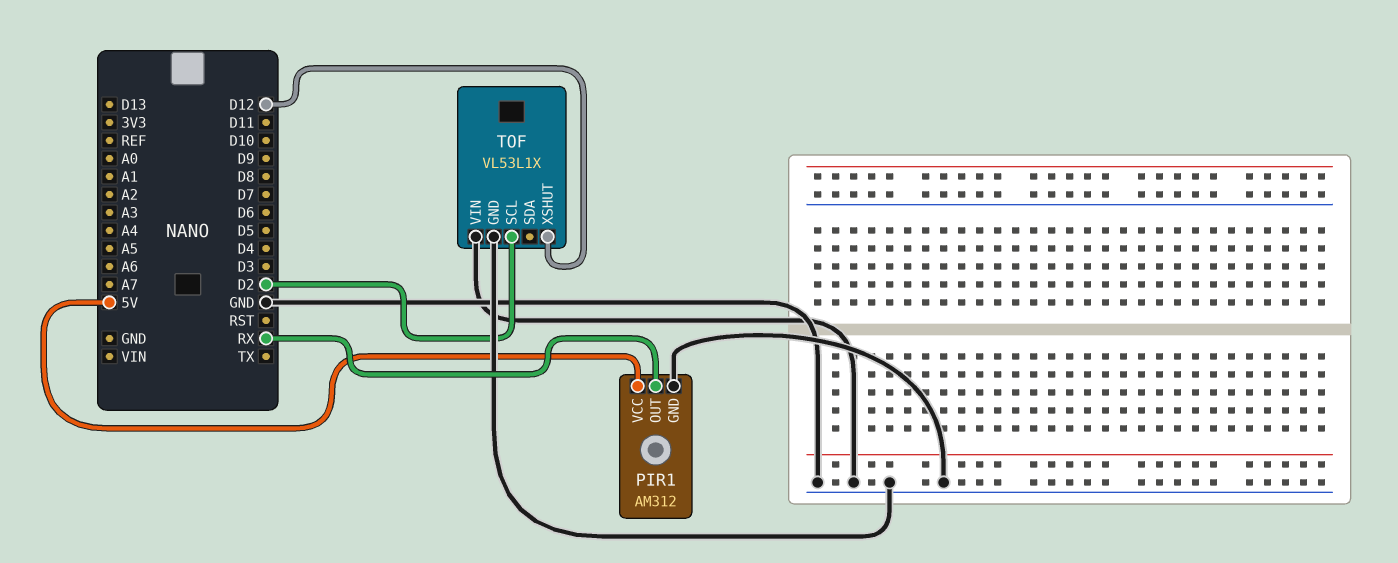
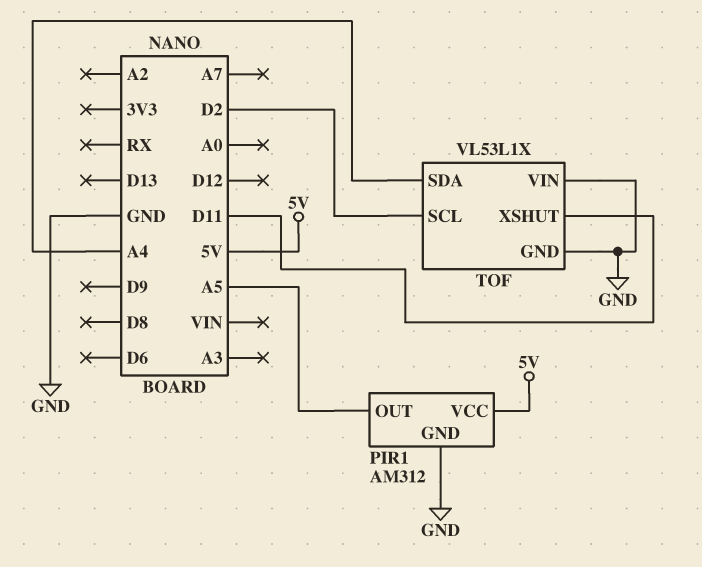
PIR1 pin OUT: RX -> A5
TOF pin SDA: none -> A4
TOF pin XSHUT: D12 -> D11

